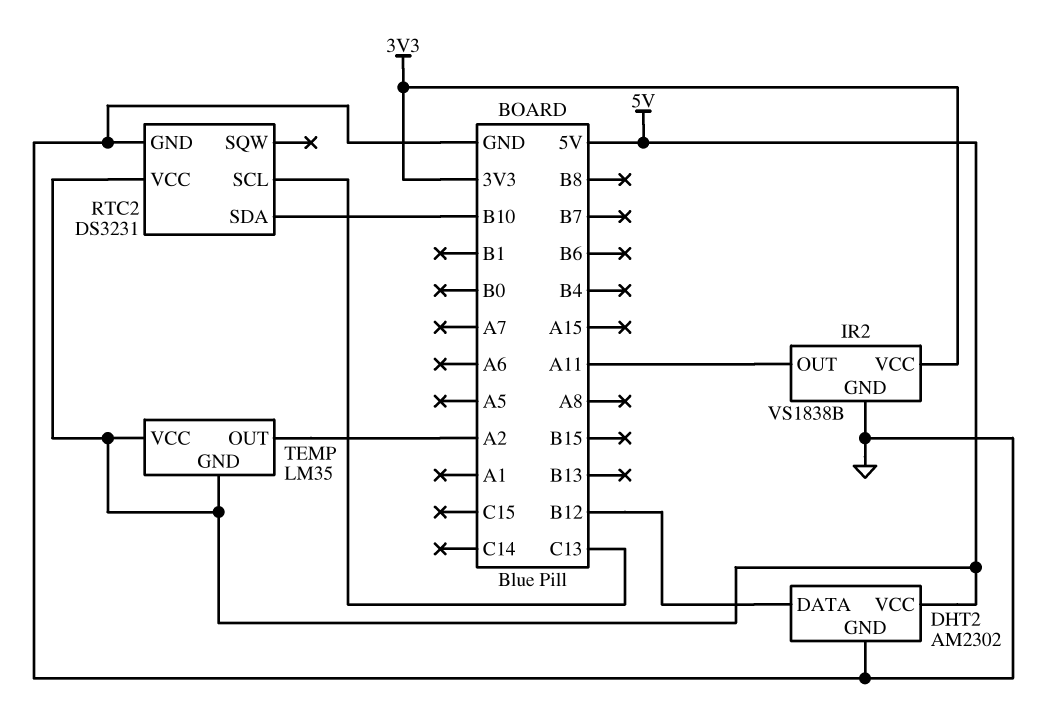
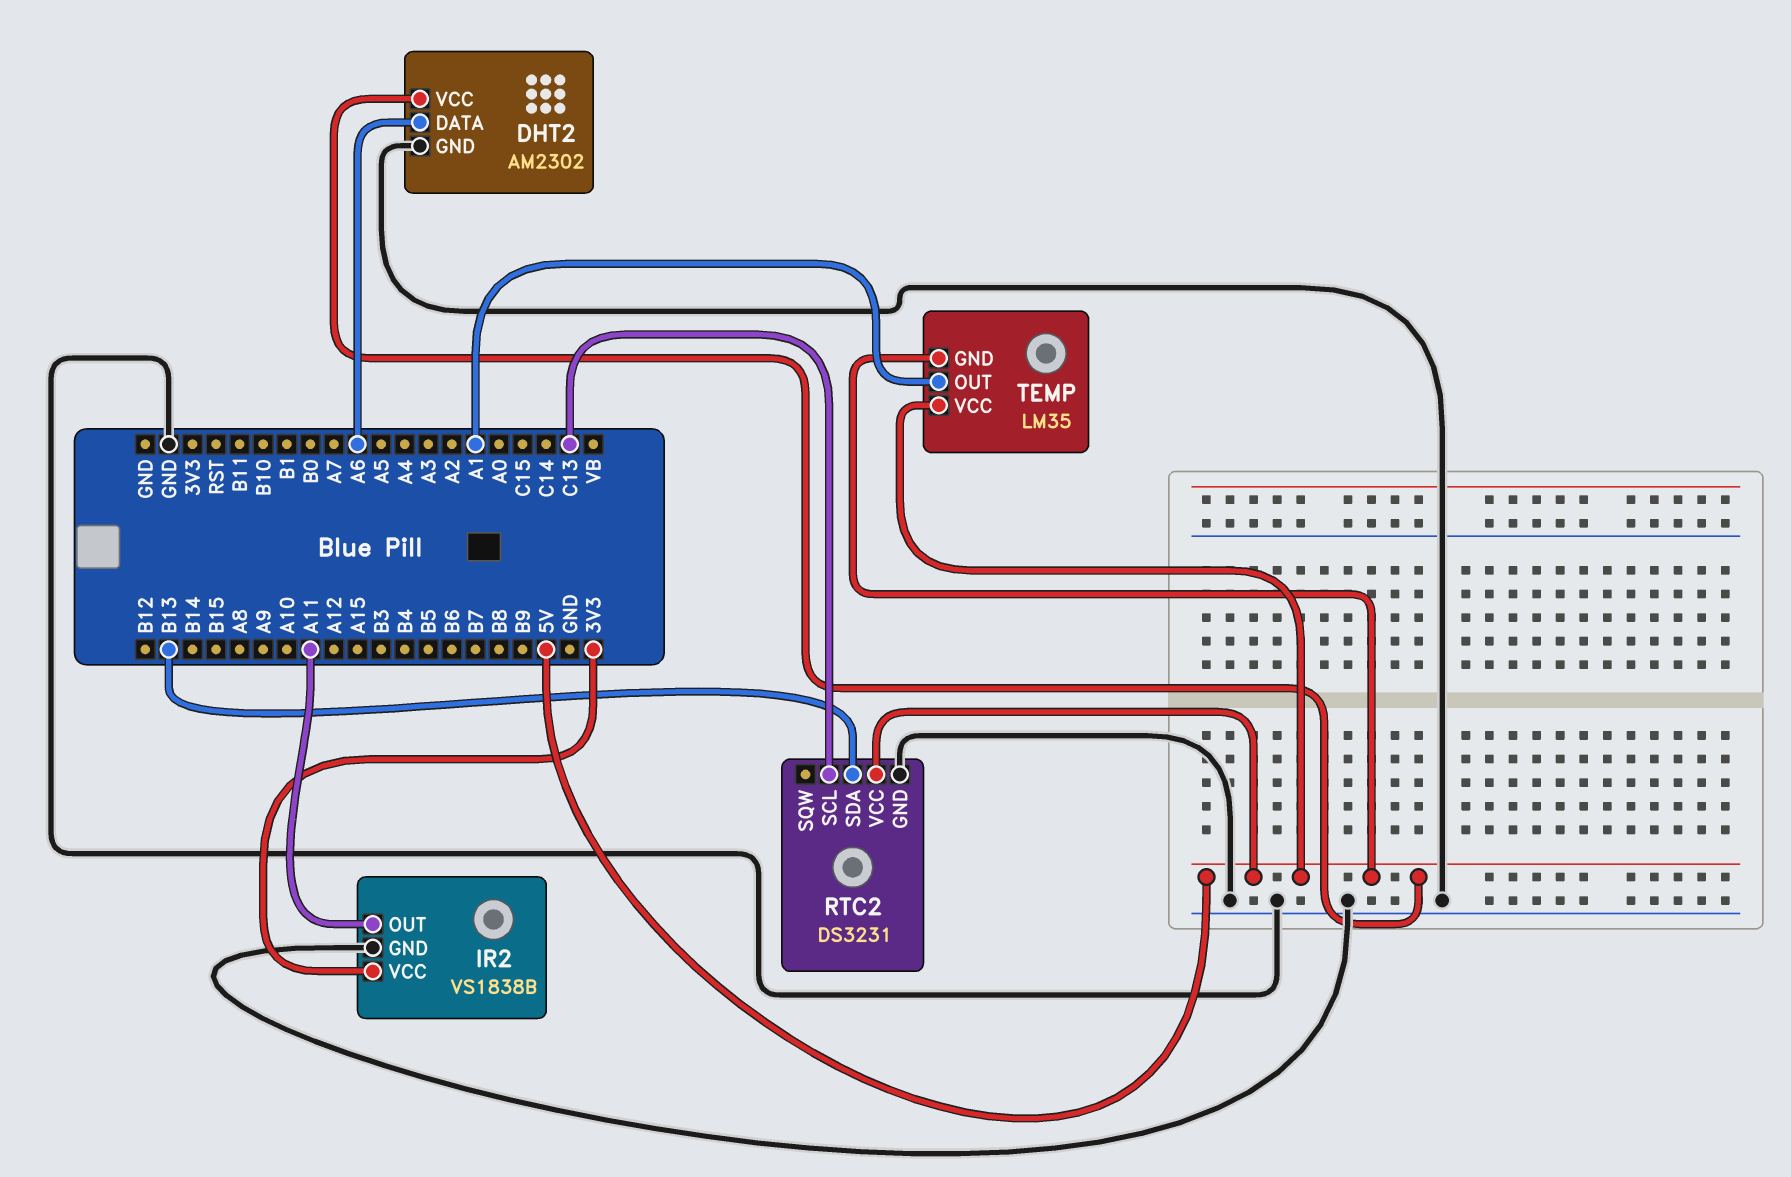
DHT2 pin DATA: B12 -> A6
RTC2 pin SDA: B10 -> B13
TEMP pin OUT: A2 -> A1

